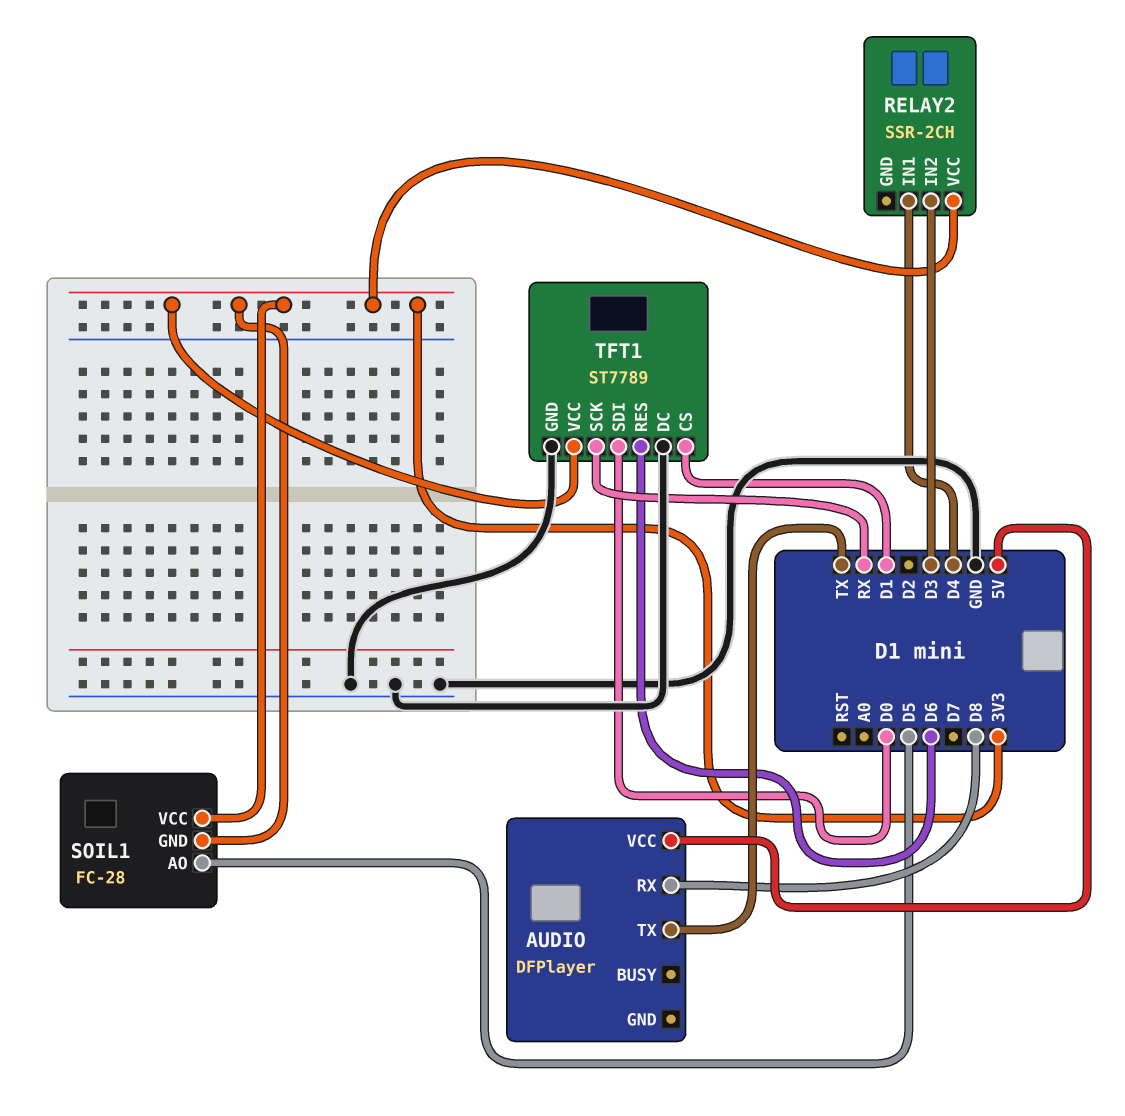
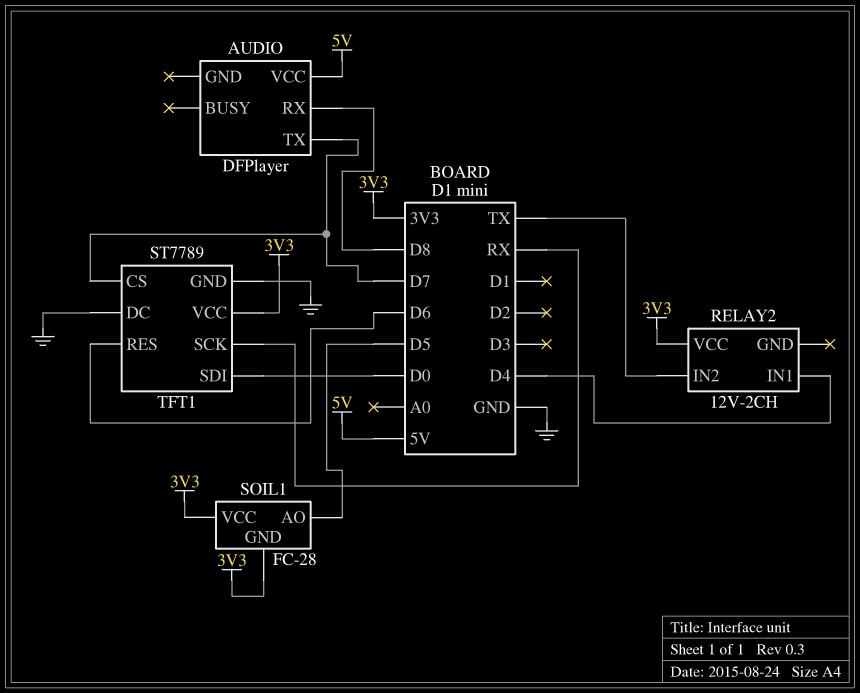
AUDIO pin TX: TX -> D7
RELAY2: SSR-2CH -> 12V-2CH
RELAY2 pin IN2: D3 -> TX
TFT1 pin CS: D1 -> D7

